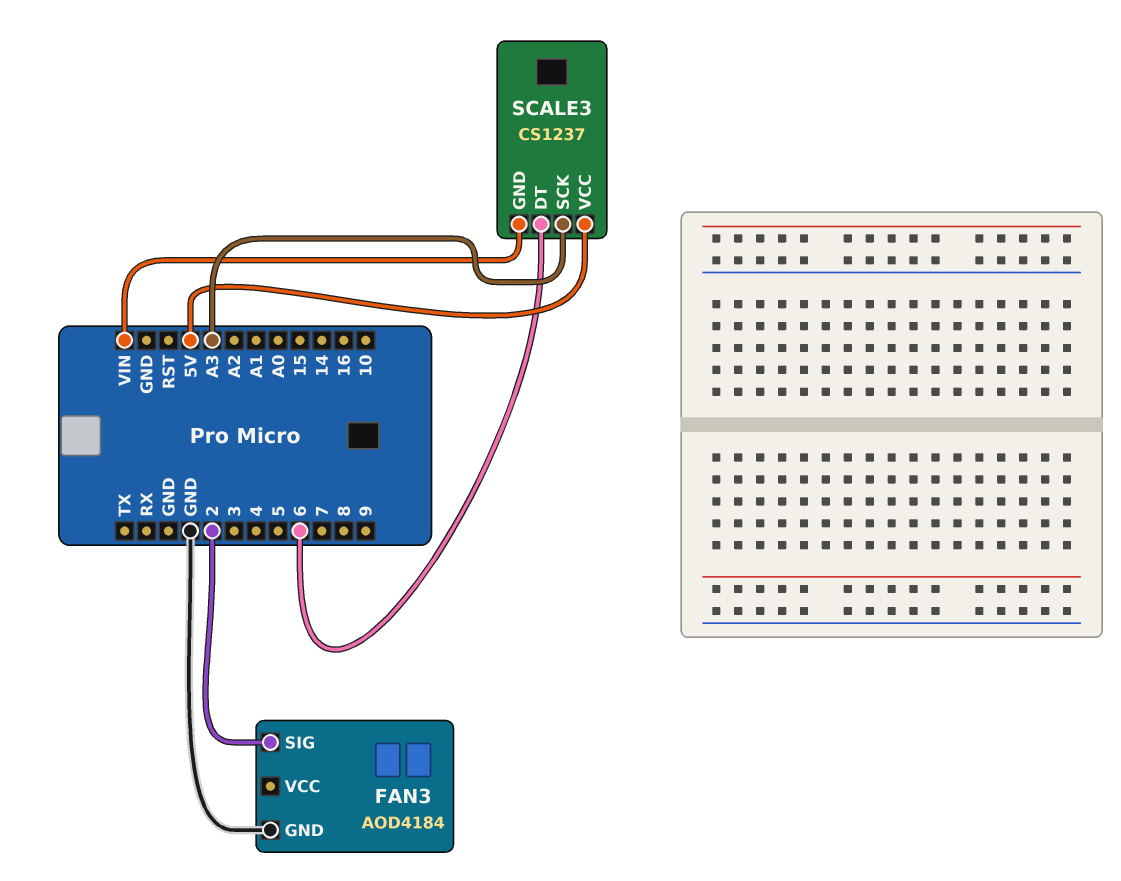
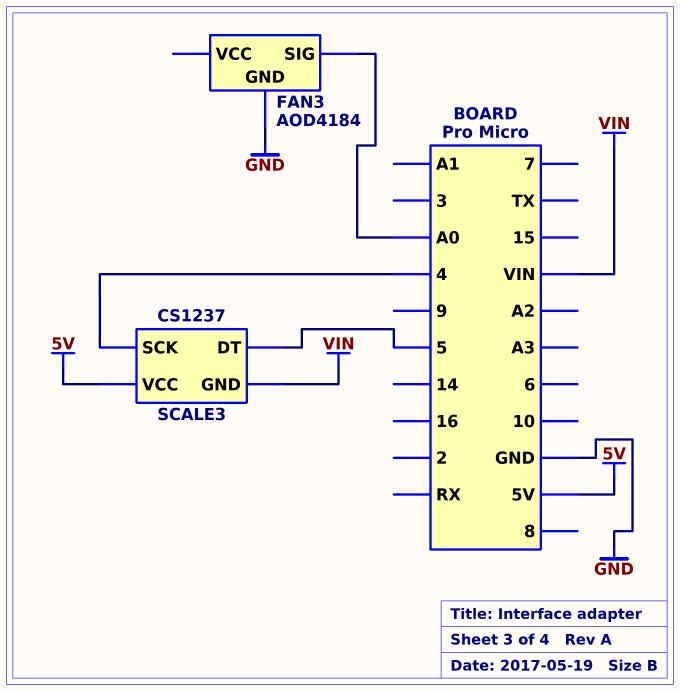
FAN3 pin SIG: 2 -> A0
SCALE3 pin DT: 6 -> 5
SCALE3 pin SCK: A3 -> 4

